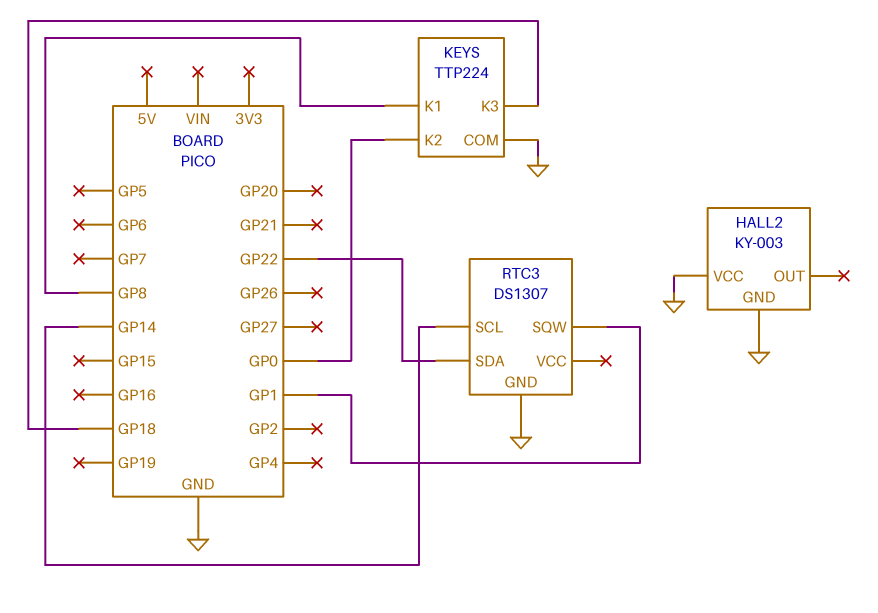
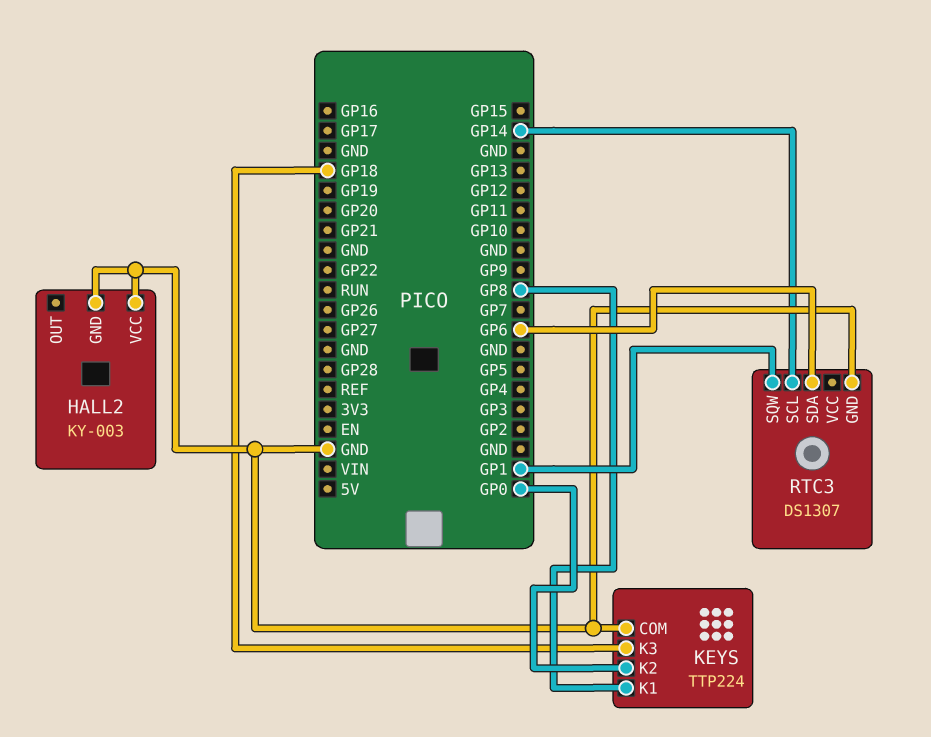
RTC3 pin SDA: GP22 -> GP6

